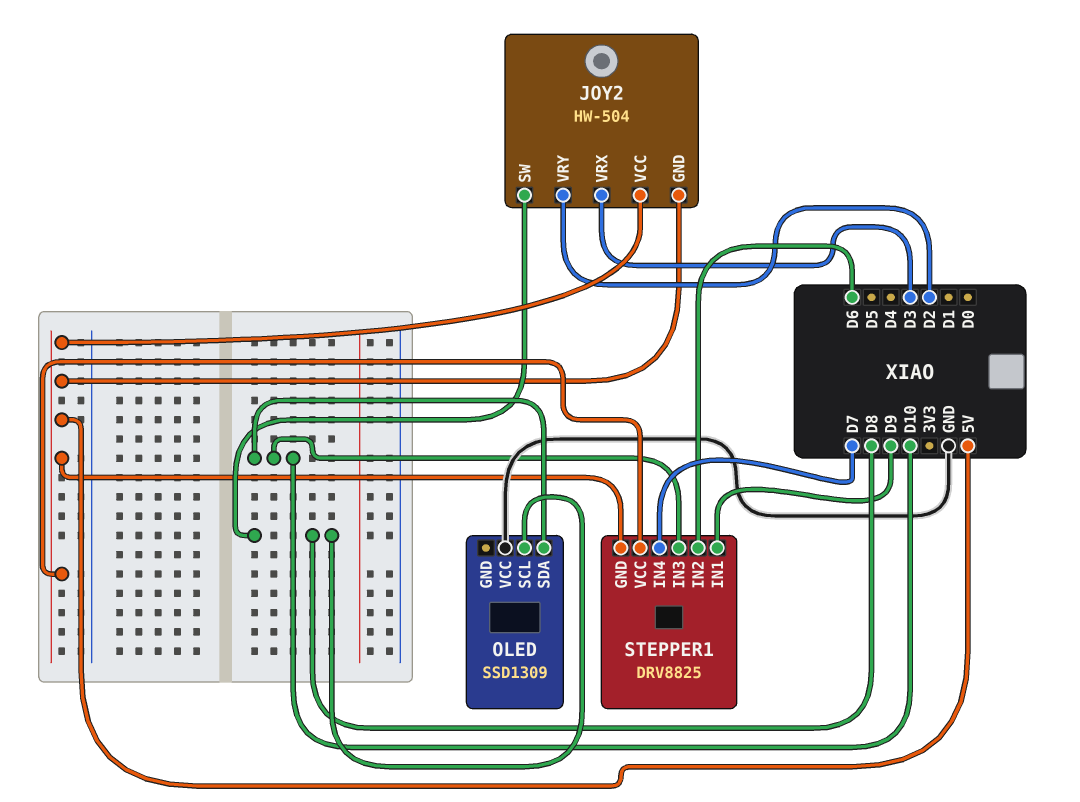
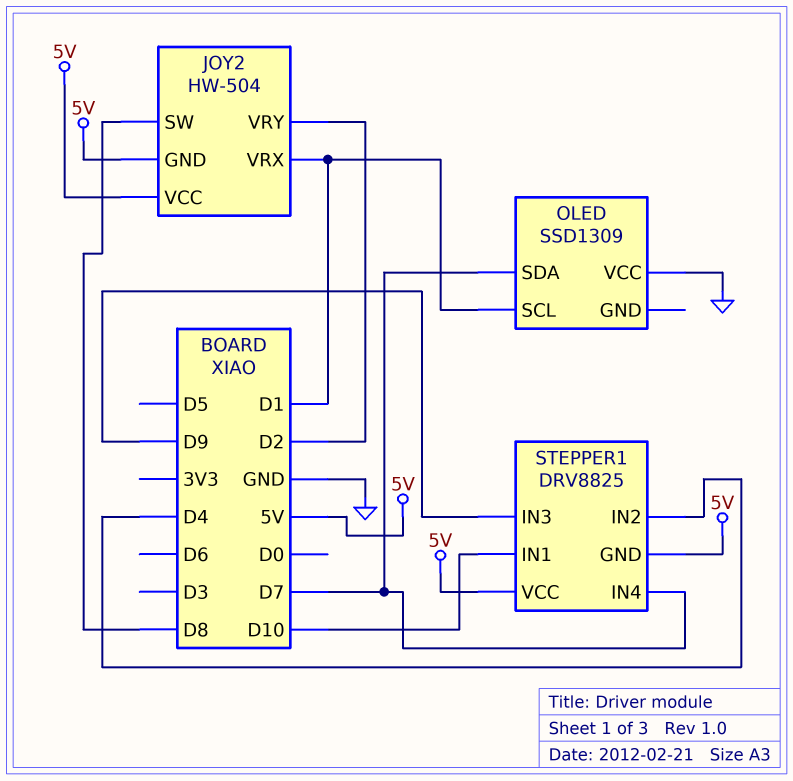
JOY2 pin VRX: D3 -> D1
OLED pin SCL: D8 -> D1
OLED pin SDA: D10 -> D7
STEPPER1 pin IN1: D9 -> D10
STEPPER1 pin IN2: D6 -> D4
STEPPER1 pin IN3: D10 -> D9

